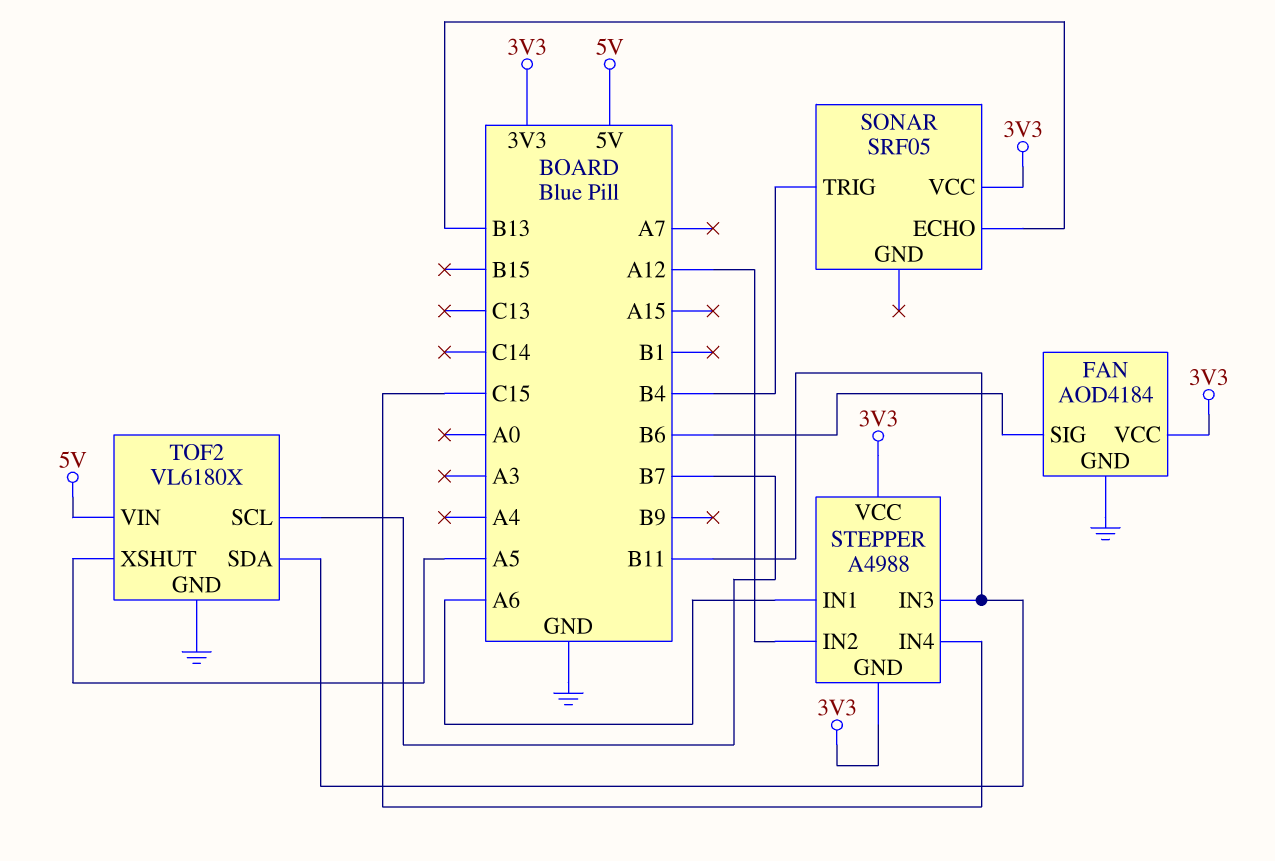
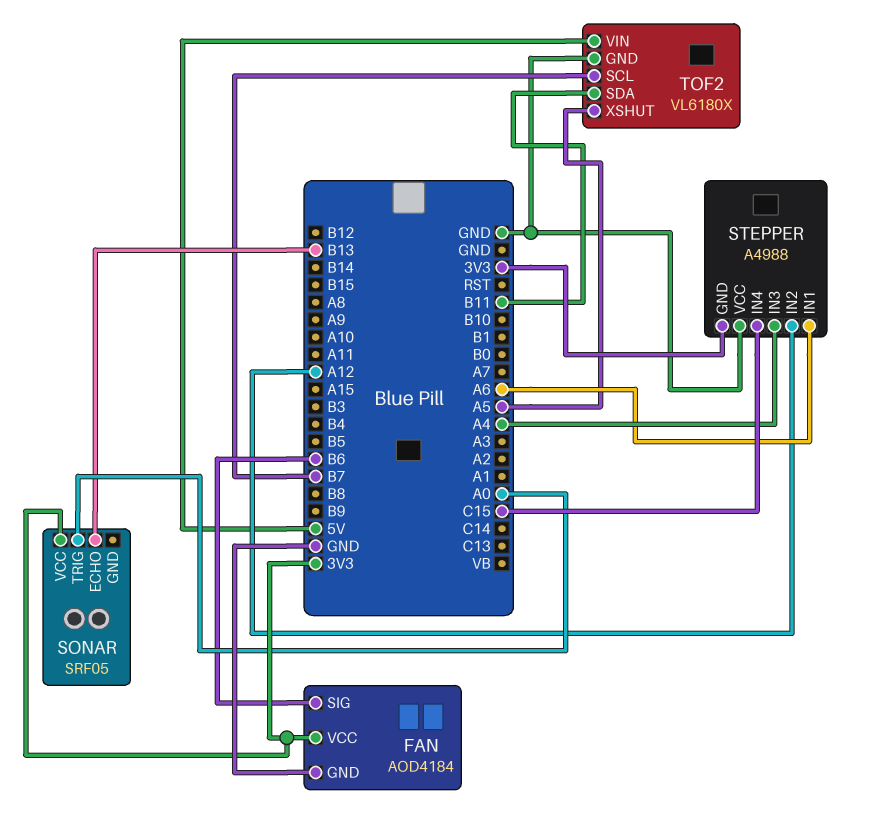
SONAR pin TRIG: B4 -> A0
STEPPER pin IN3: B11 -> A4
STEPPER pin VCC: 3V3 -> GND

